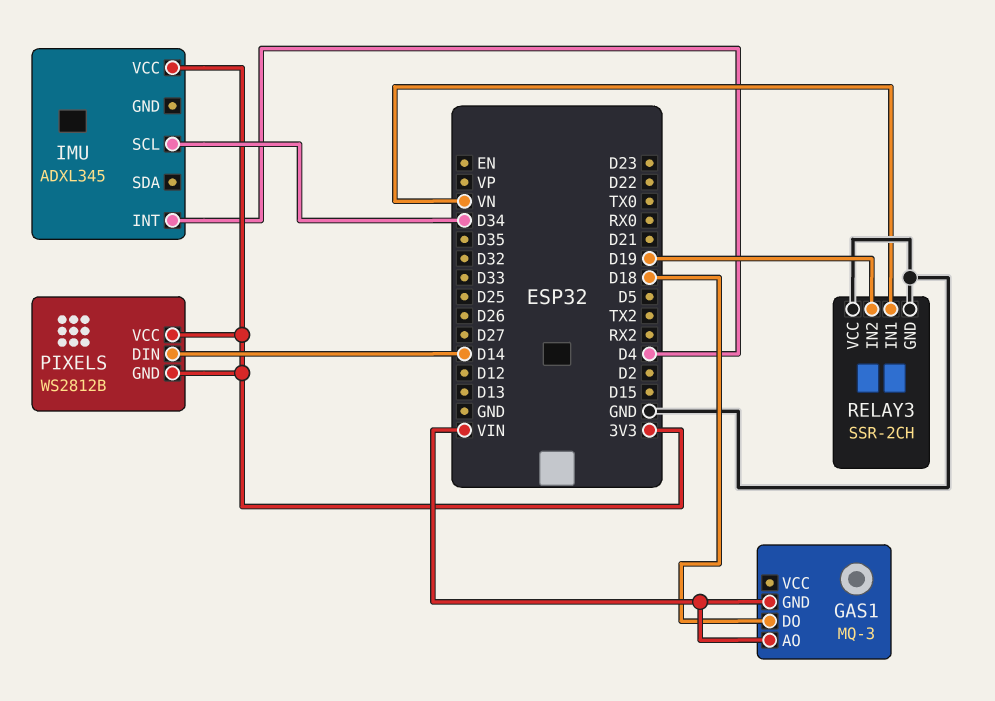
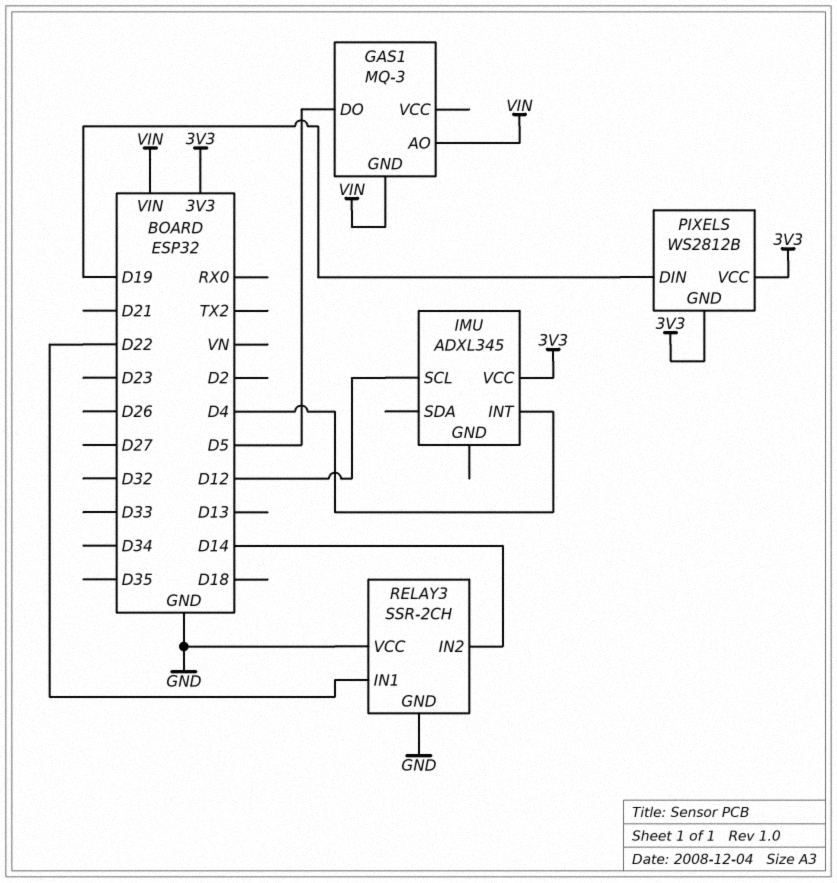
GAS1 pin DO: D18 -> D5
IMU pin SCL: D34 -> D12
PIXELS pin DIN: D14 -> D19
RELAY3 pin IN1: VN -> D22
RELAY3 pin IN2: D19 -> D14

